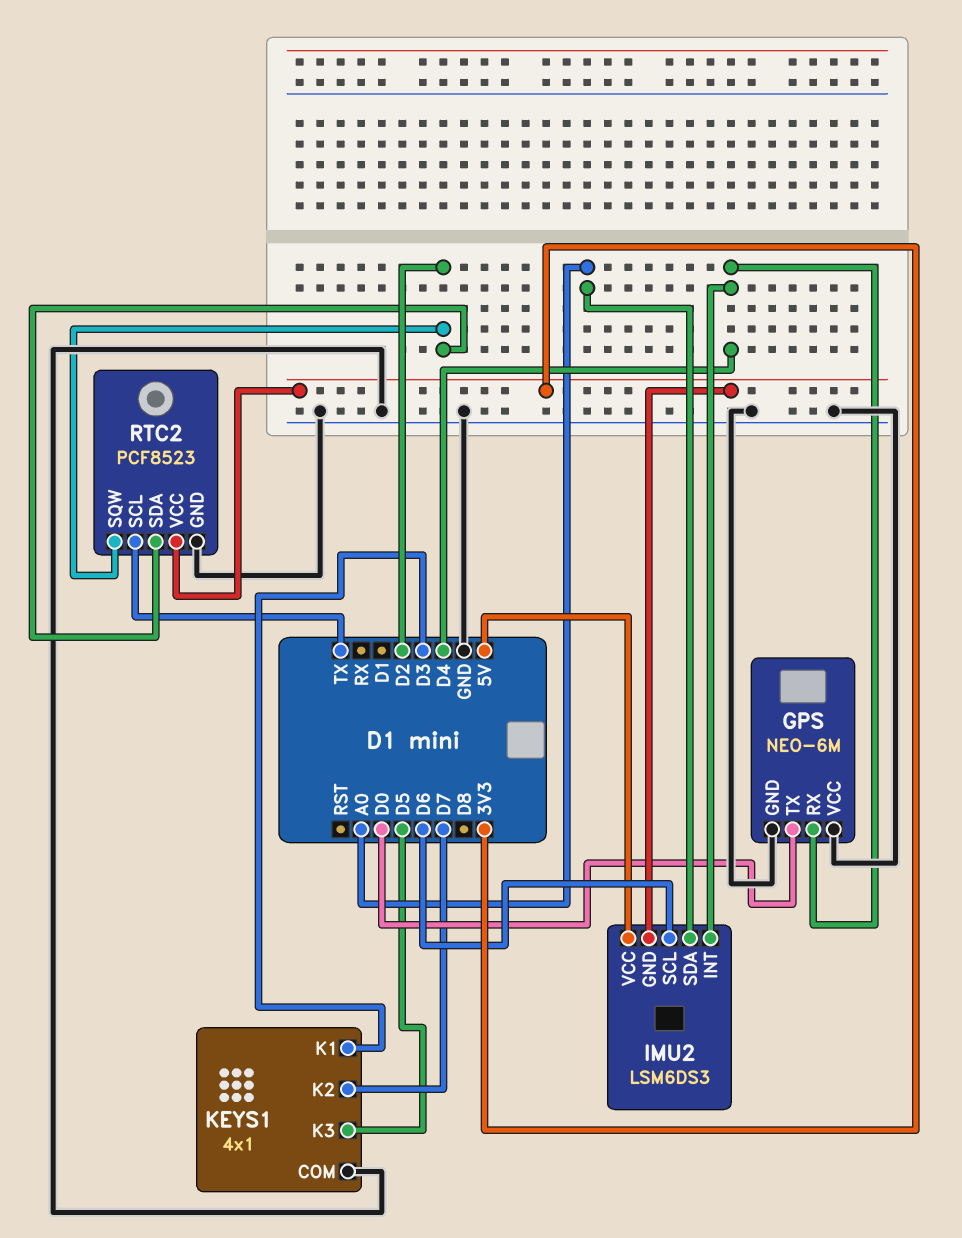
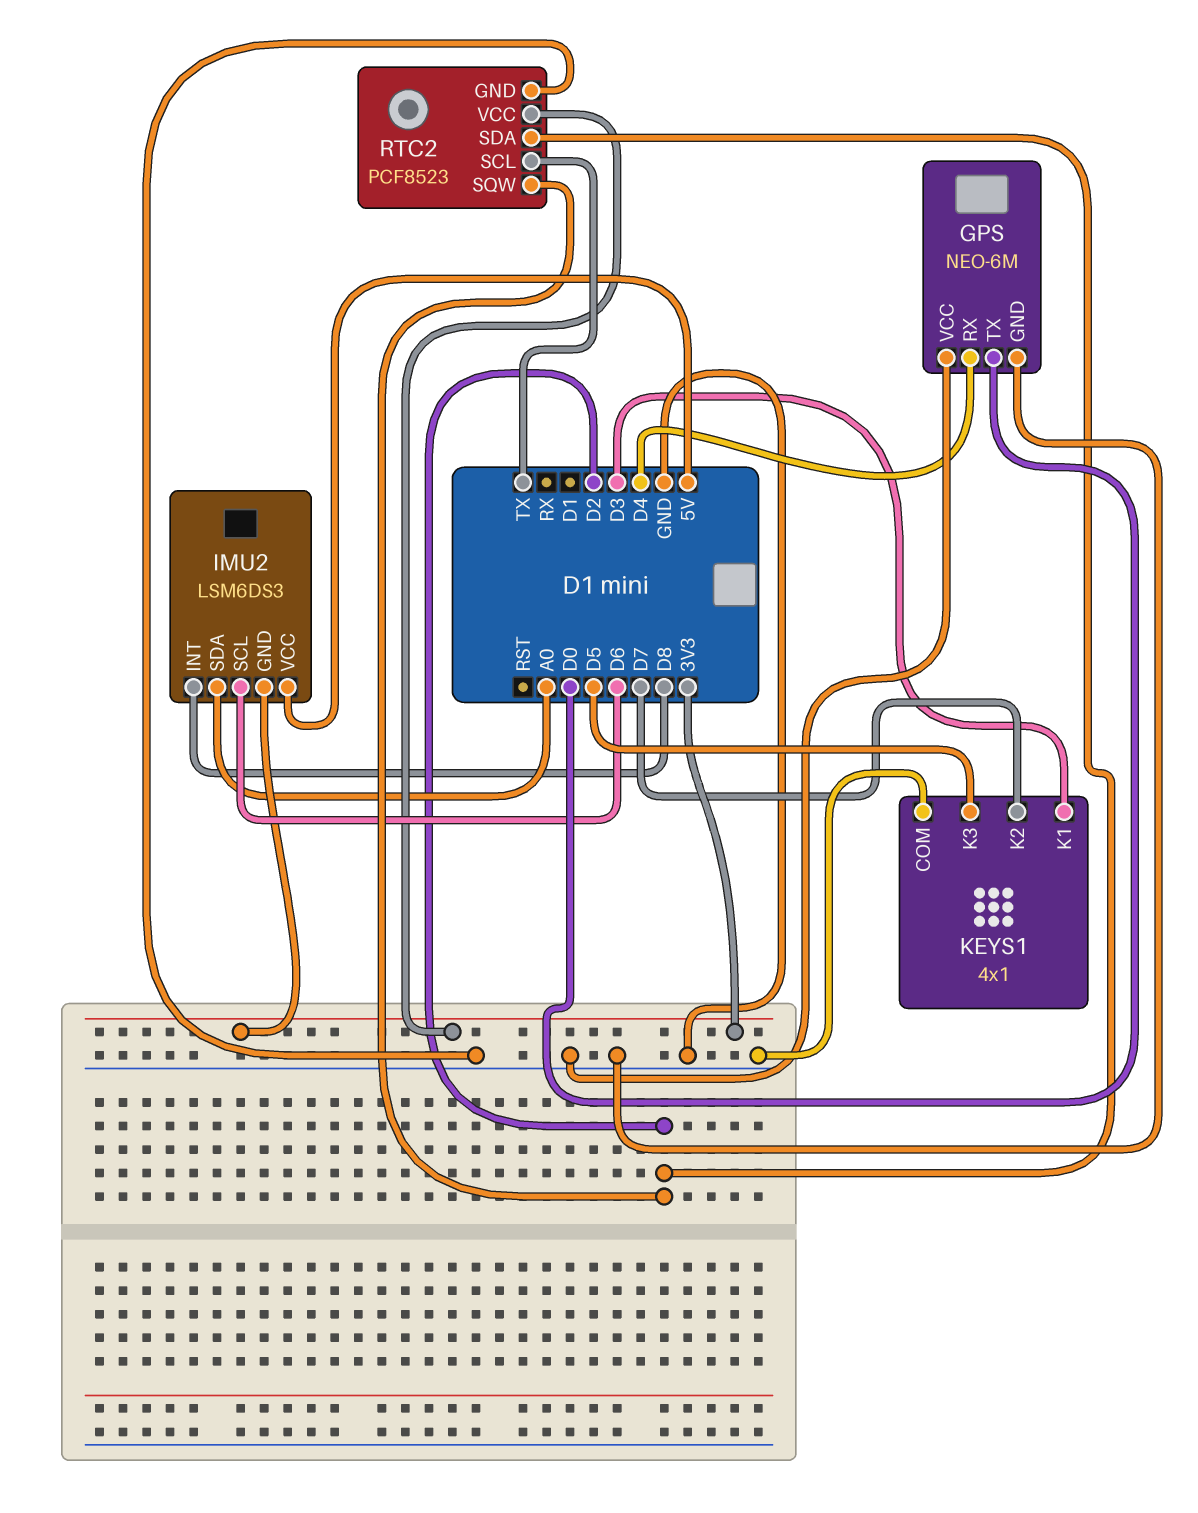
IMU2 pin INT: D4 -> D8

